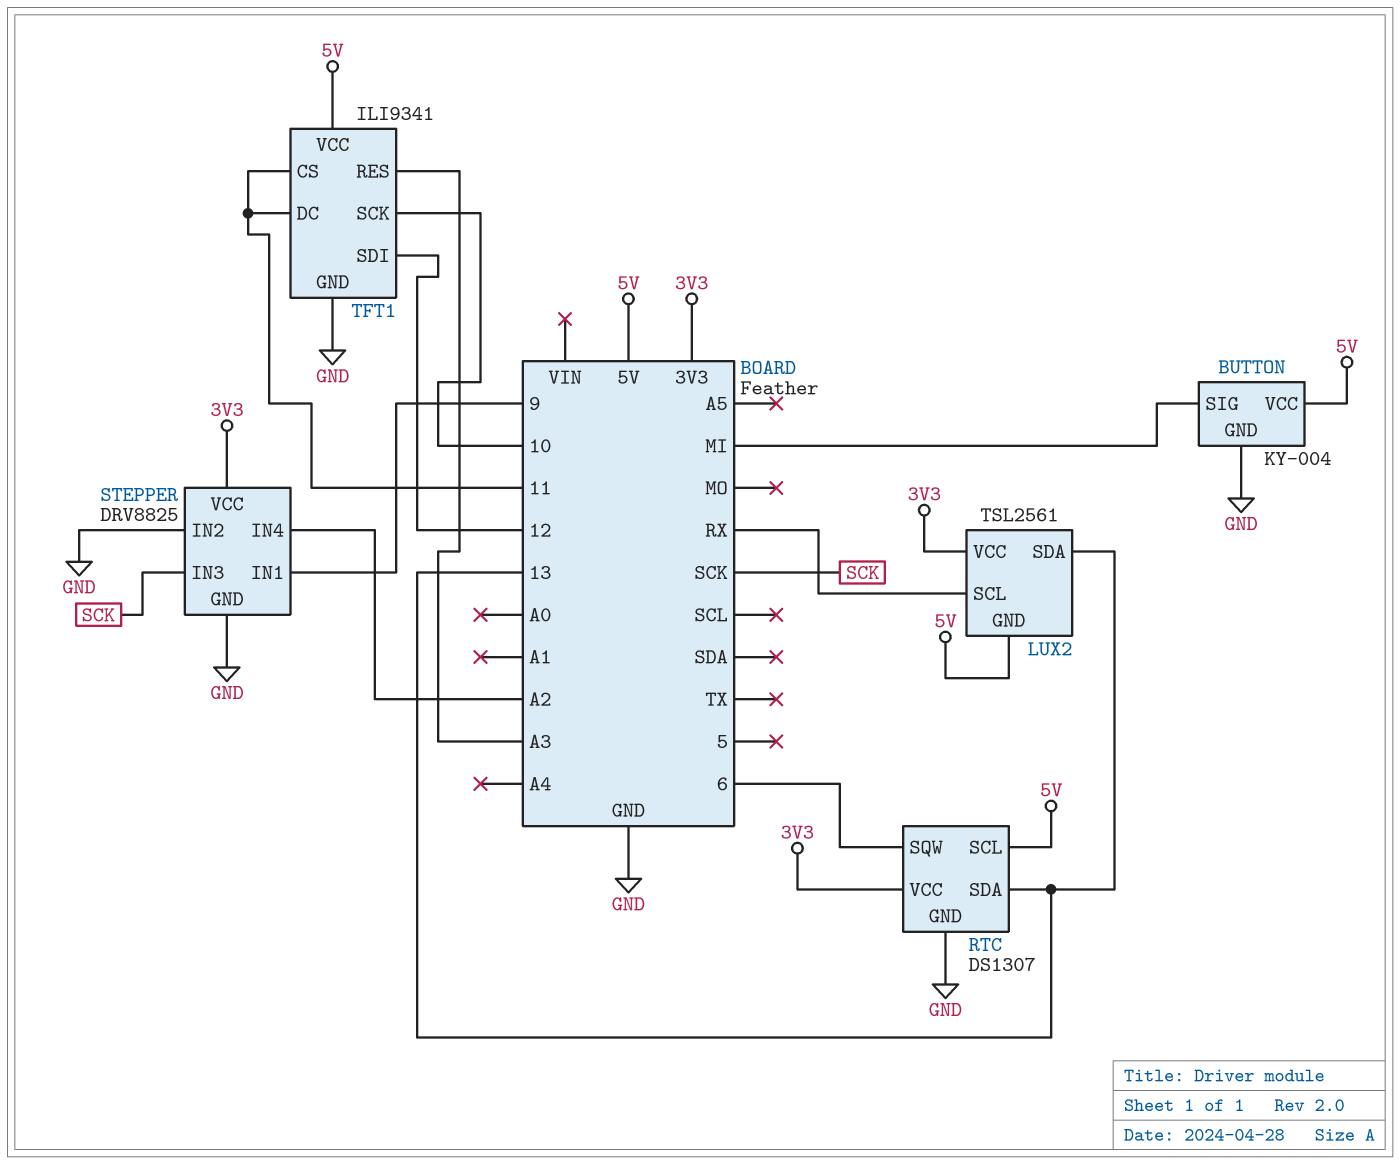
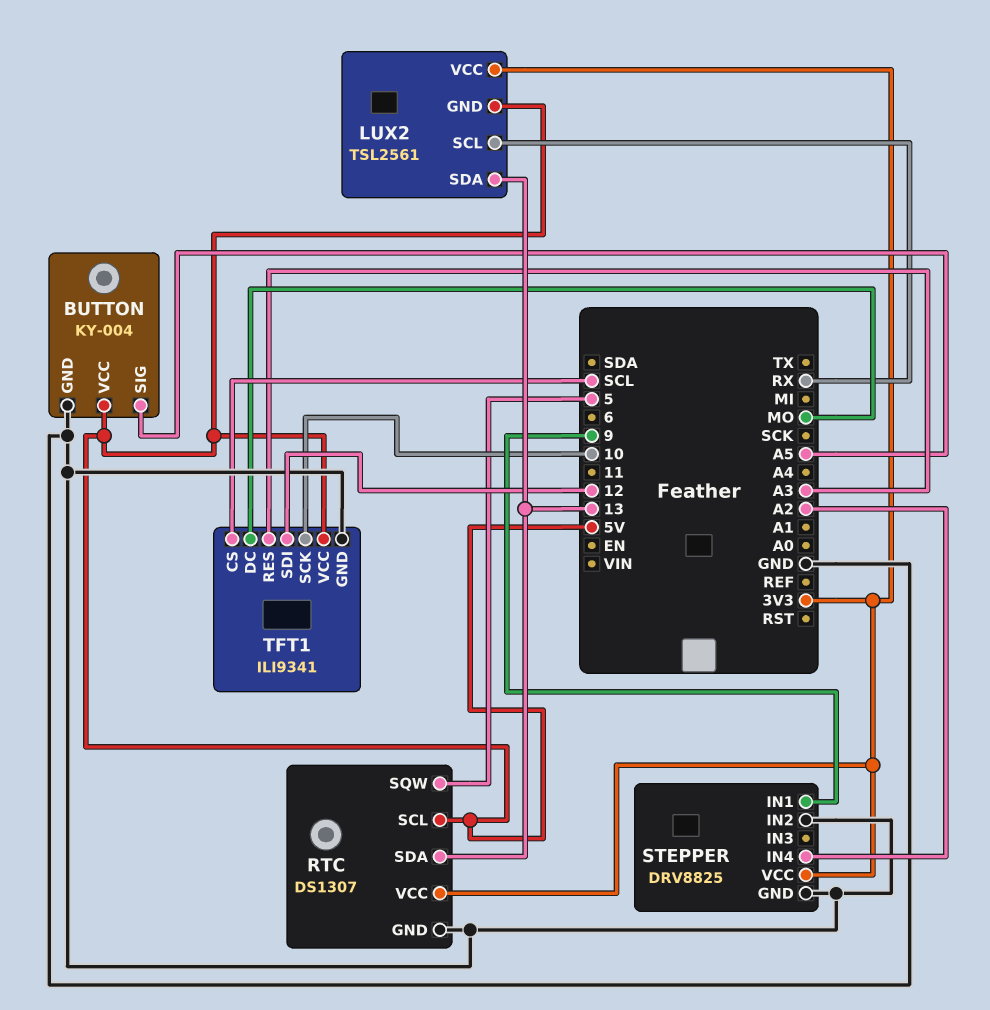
BUTTON pin SIG: MI -> A5
RTC pin SQW: 6 -> 5
STEPPER pin IN3: SCK -> none
TFT1 pin CS: 11 -> SCL
TFT1 pin DC: 11 -> MO

